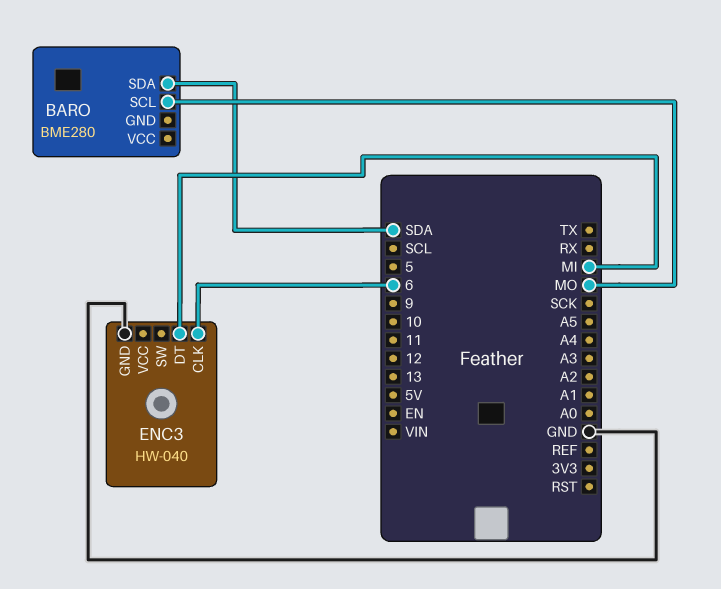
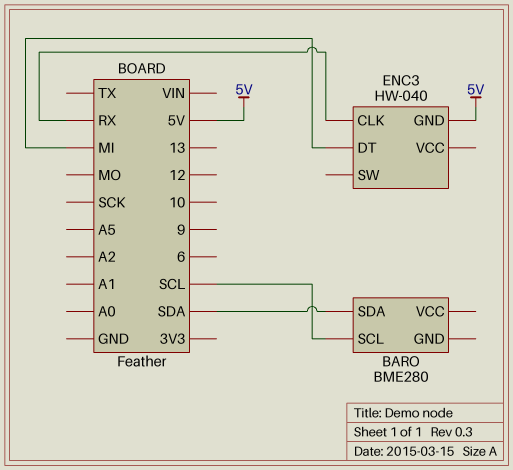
BARO pin SCL: MO -> SCL
ENC3 pin CLK: 6 -> RX
ENC3 pin GND: GND -> 5V

